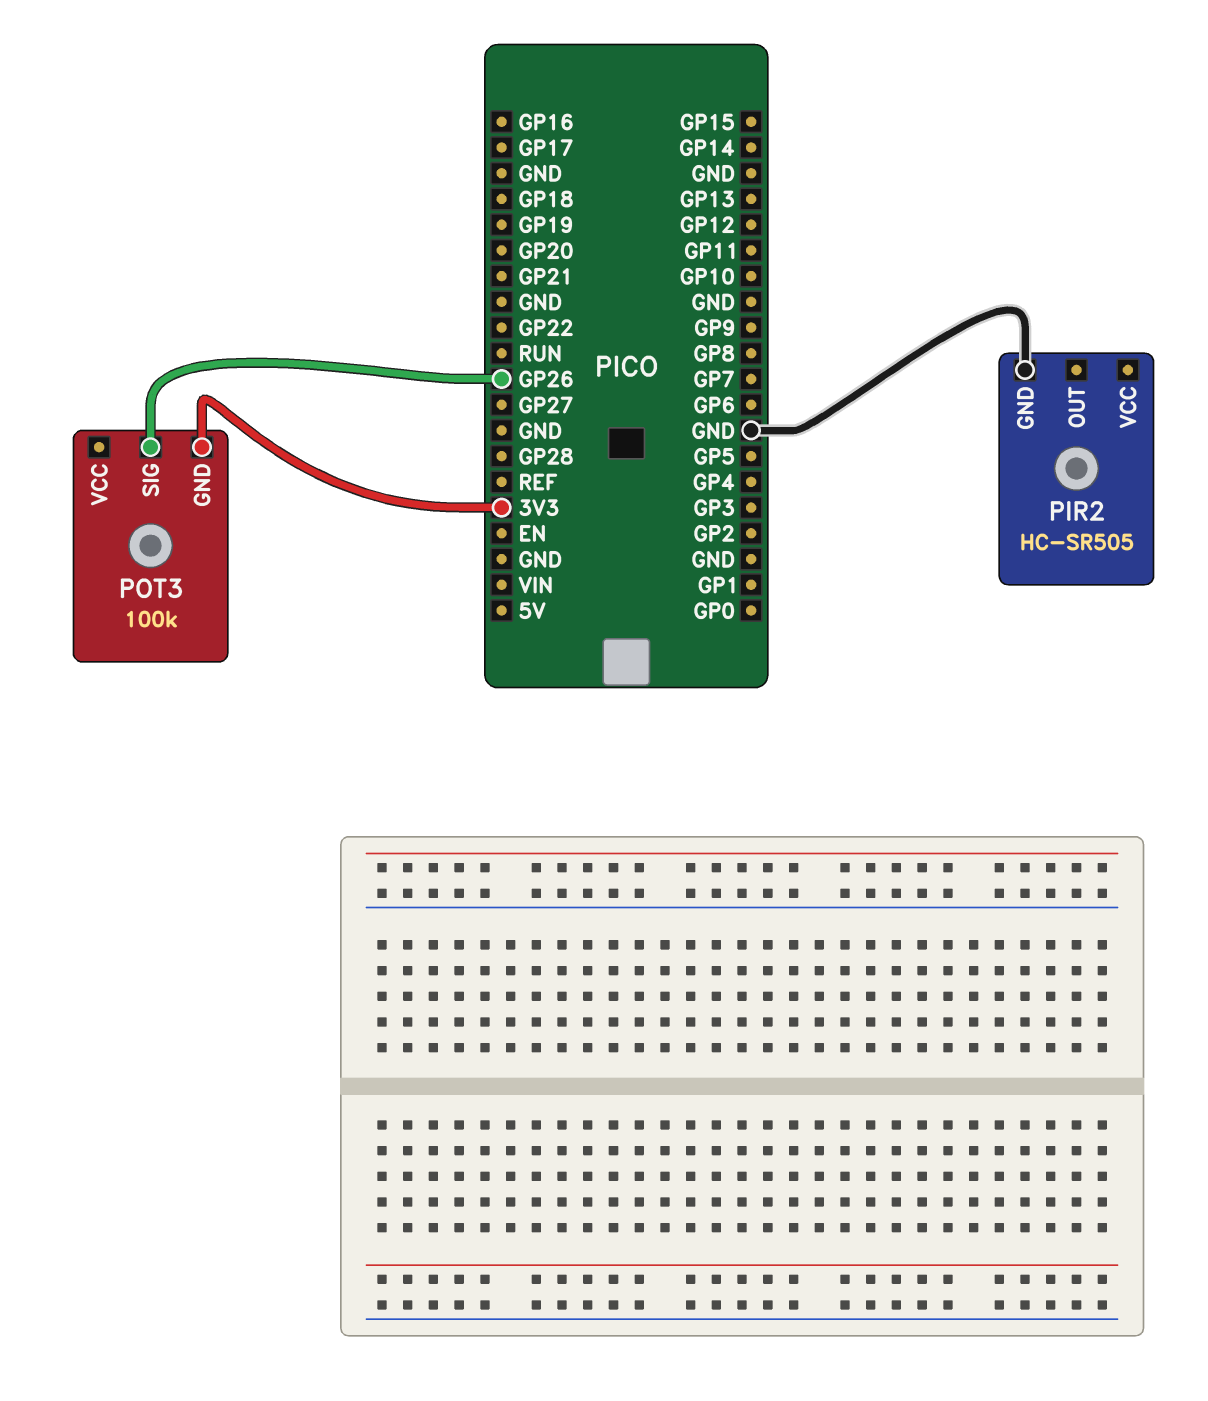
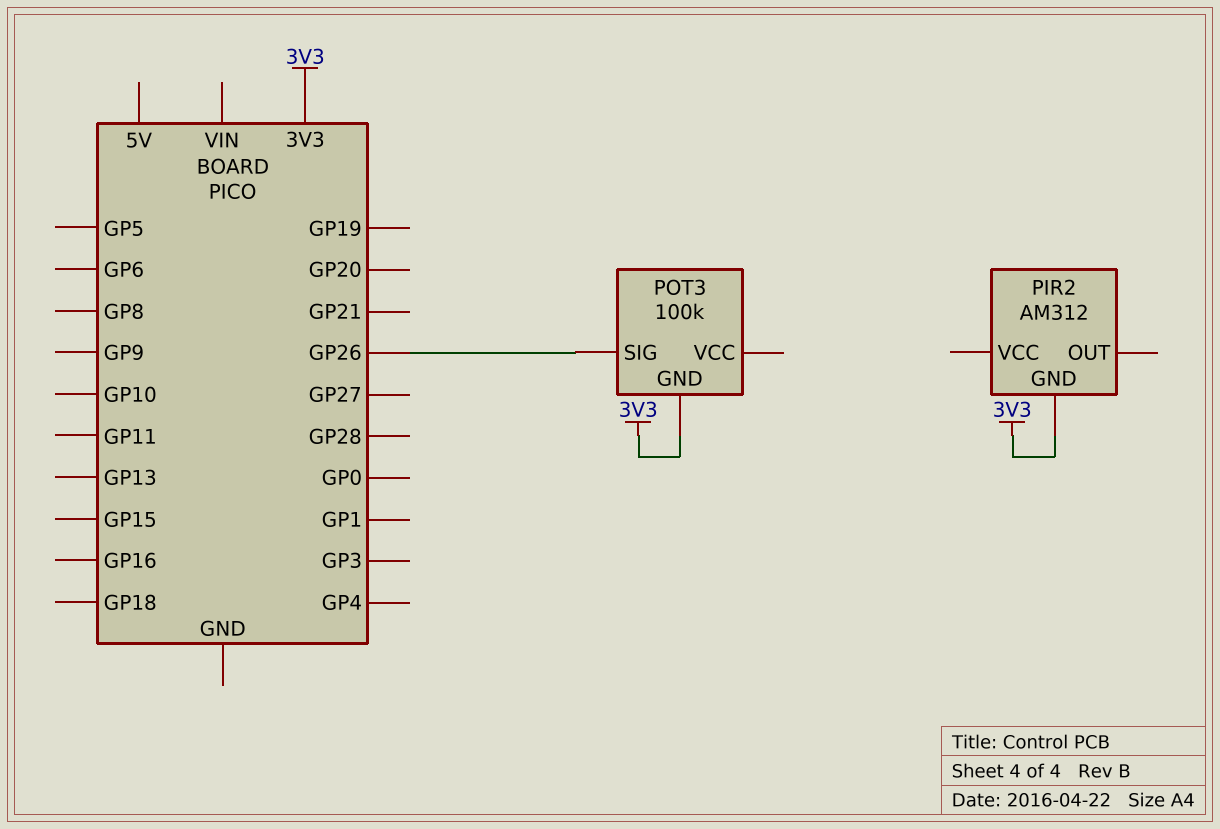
PIR2: HC-SR505 -> AM312
PIR2 pin GND: GND -> 3V3

